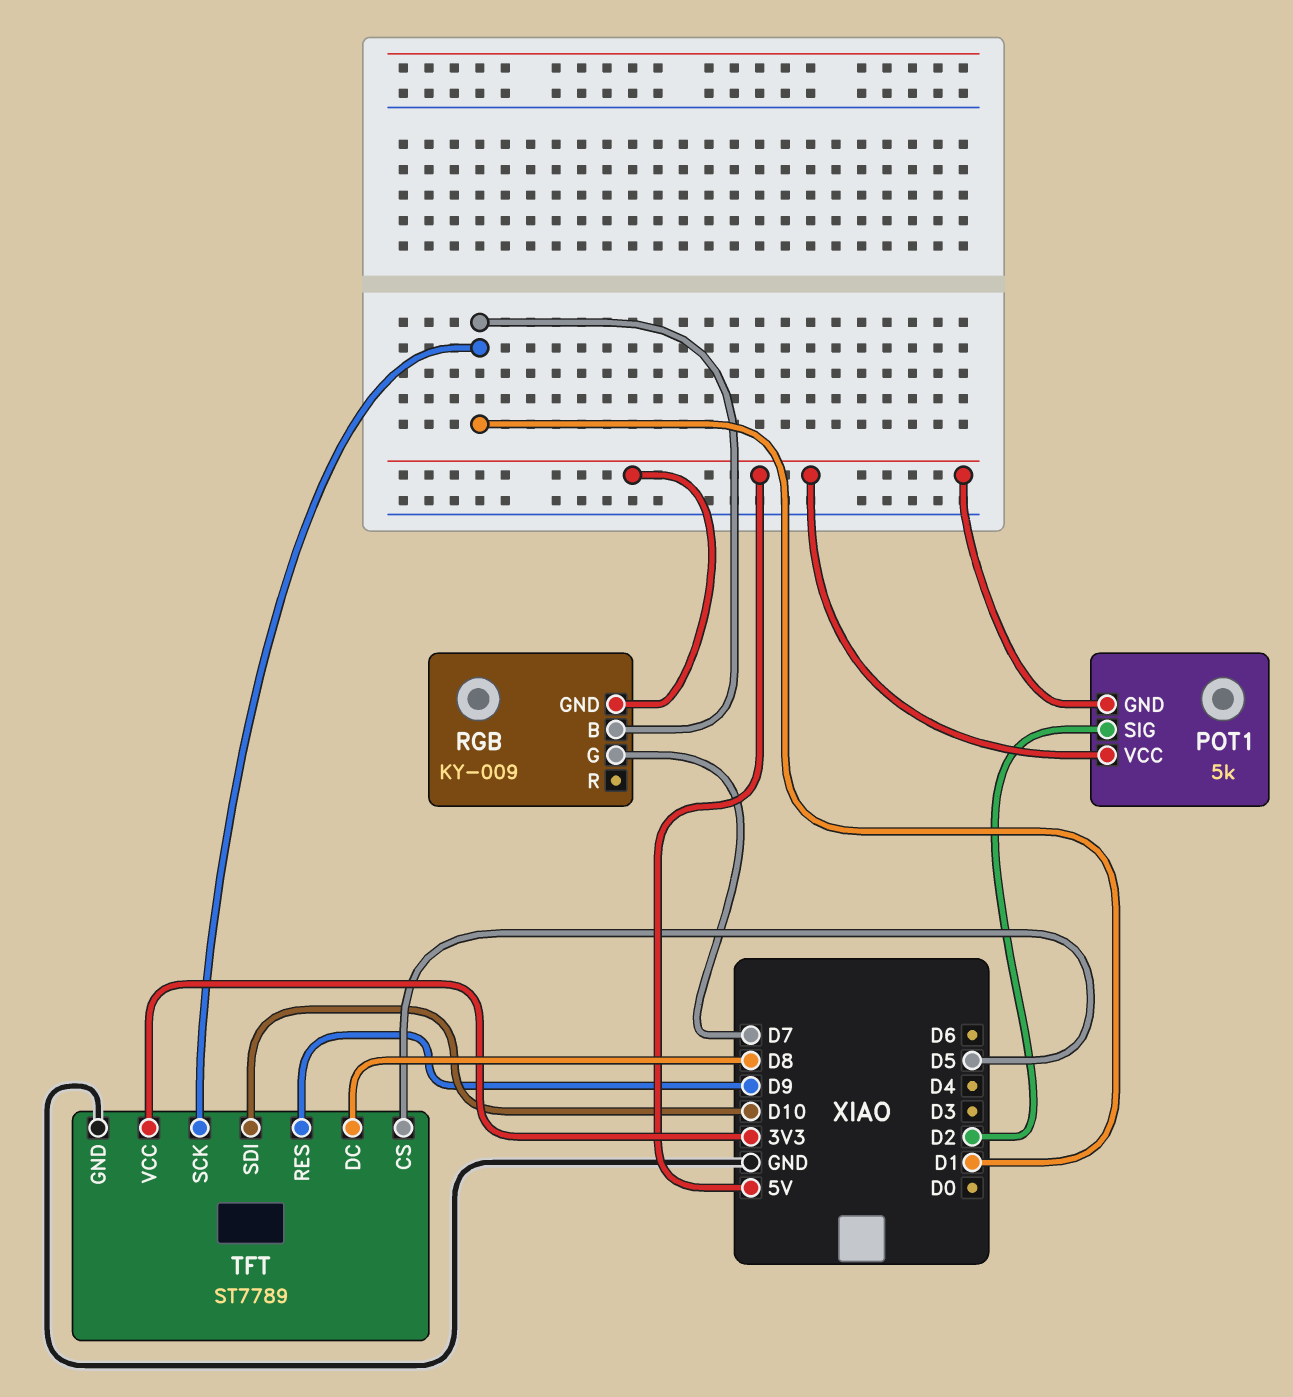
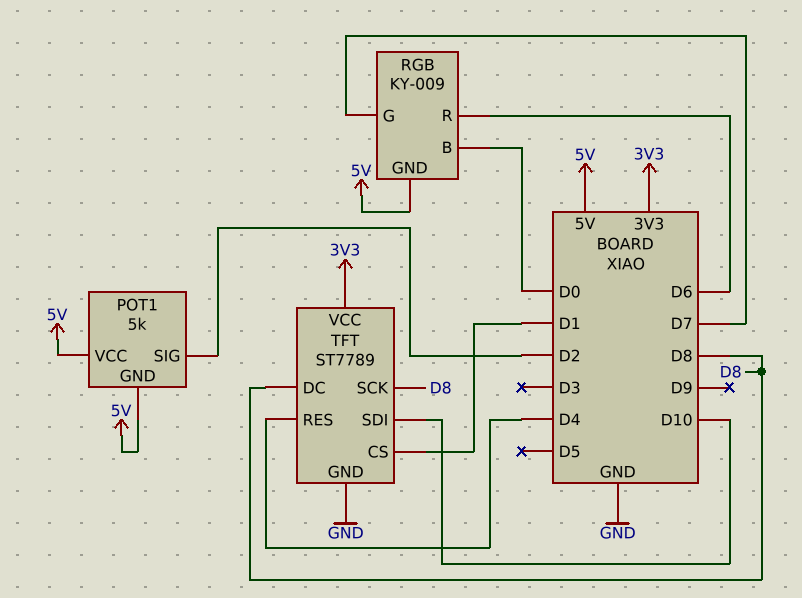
RGB pin B: D1 -> D0
RGB pin R: none -> D6
TFT pin CS: D5 -> D1
TFT pin RES: D9 -> D4
TFT pin SCK: D1 -> D8

